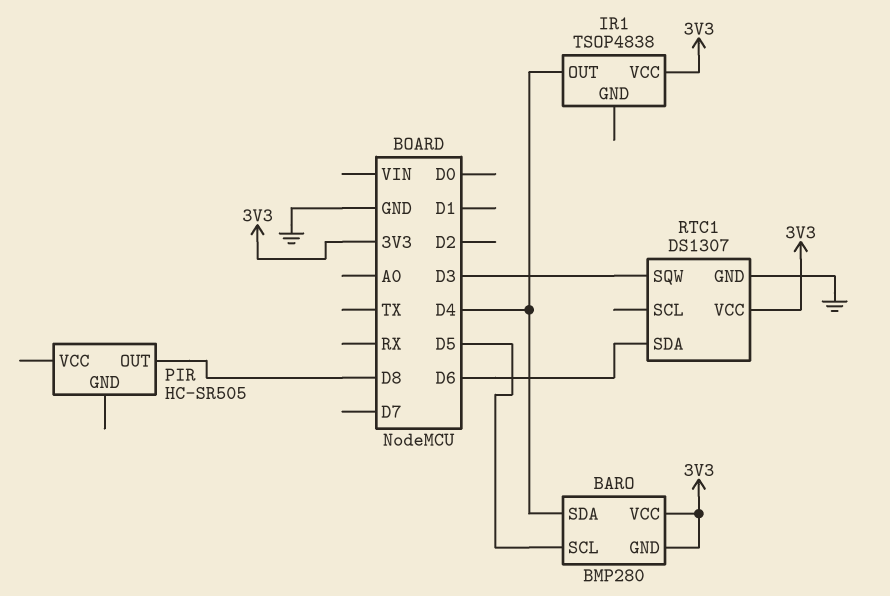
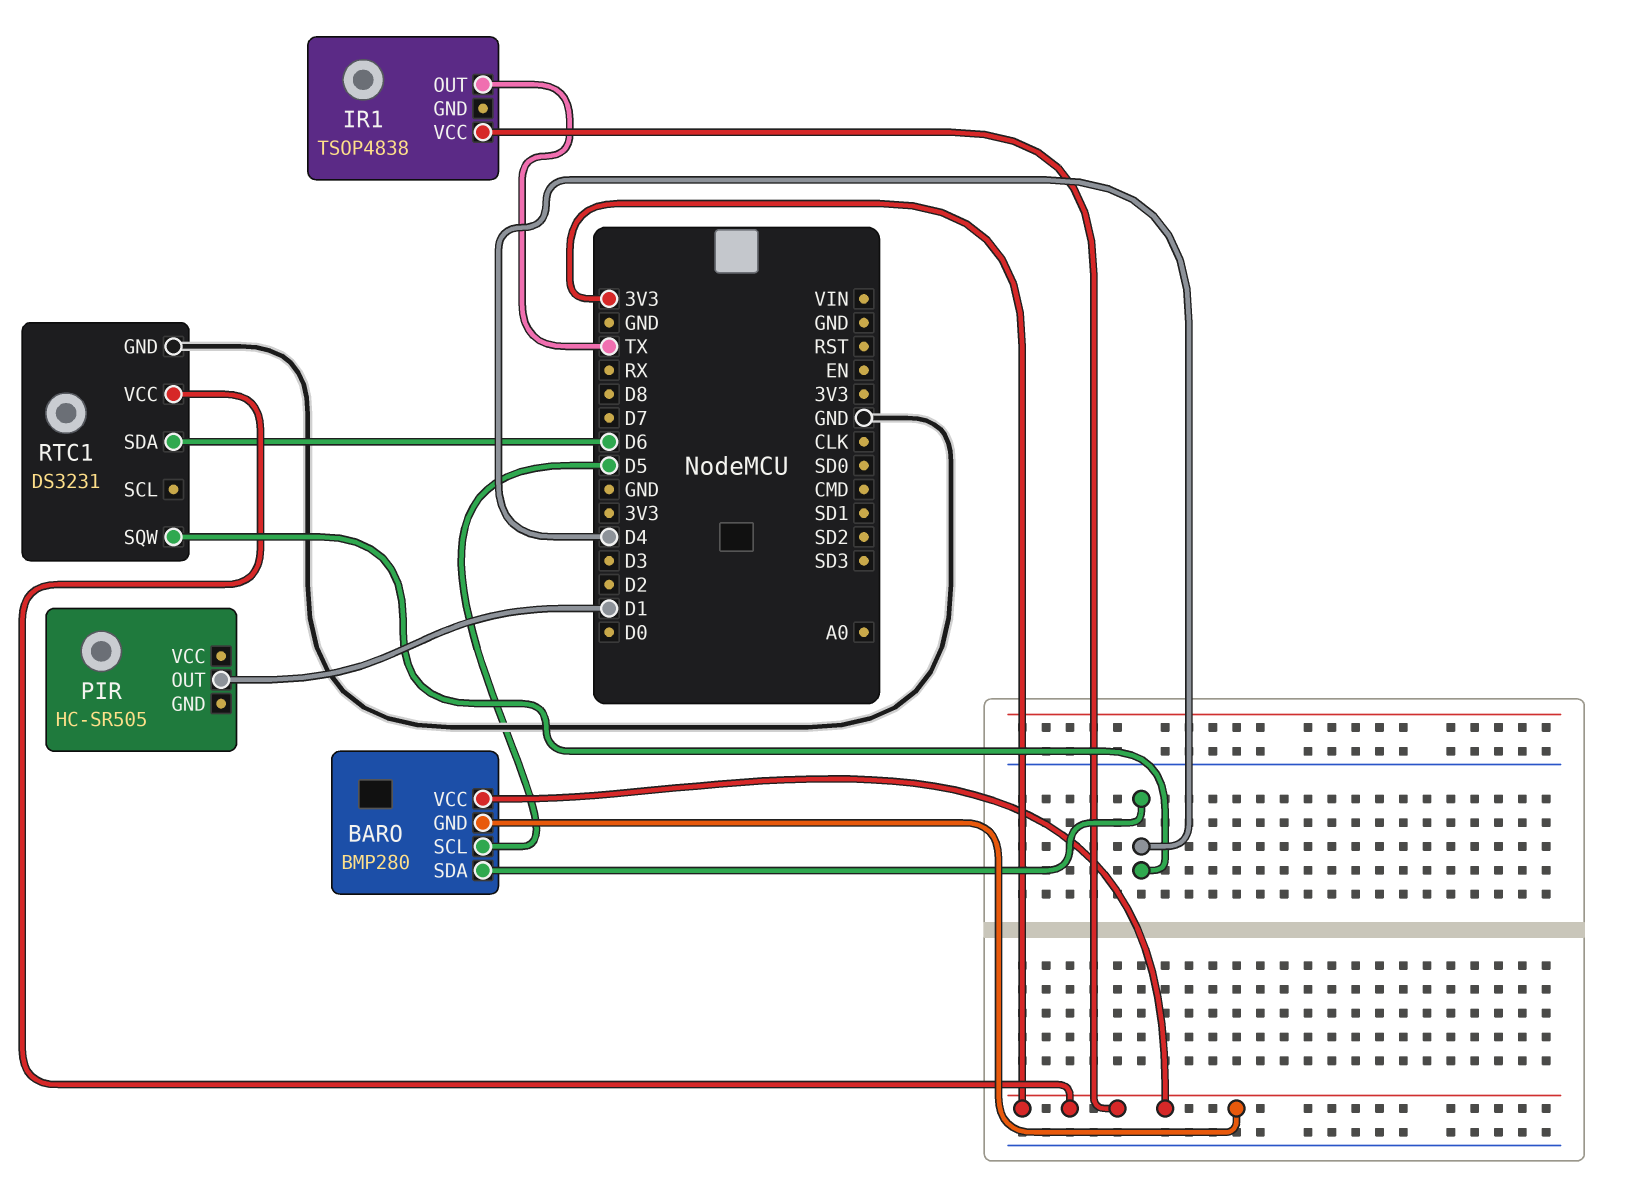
IR1 pin OUT: D4 -> TX
PIR pin OUT: D8 -> D1
RTC1: DS1307 -> DS3231
RTC1 pin SQW: D3 -> D4

